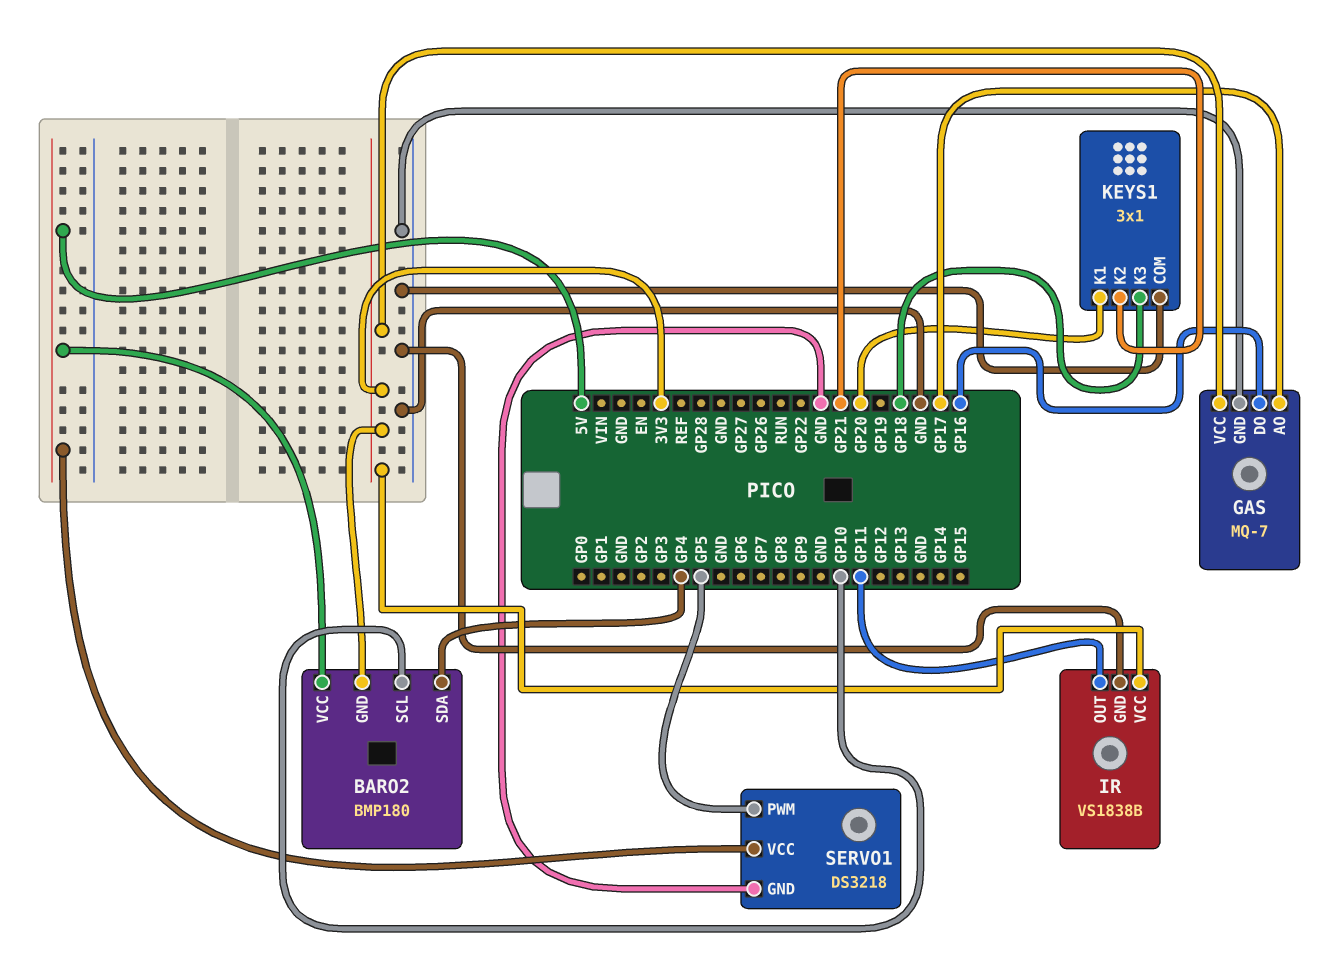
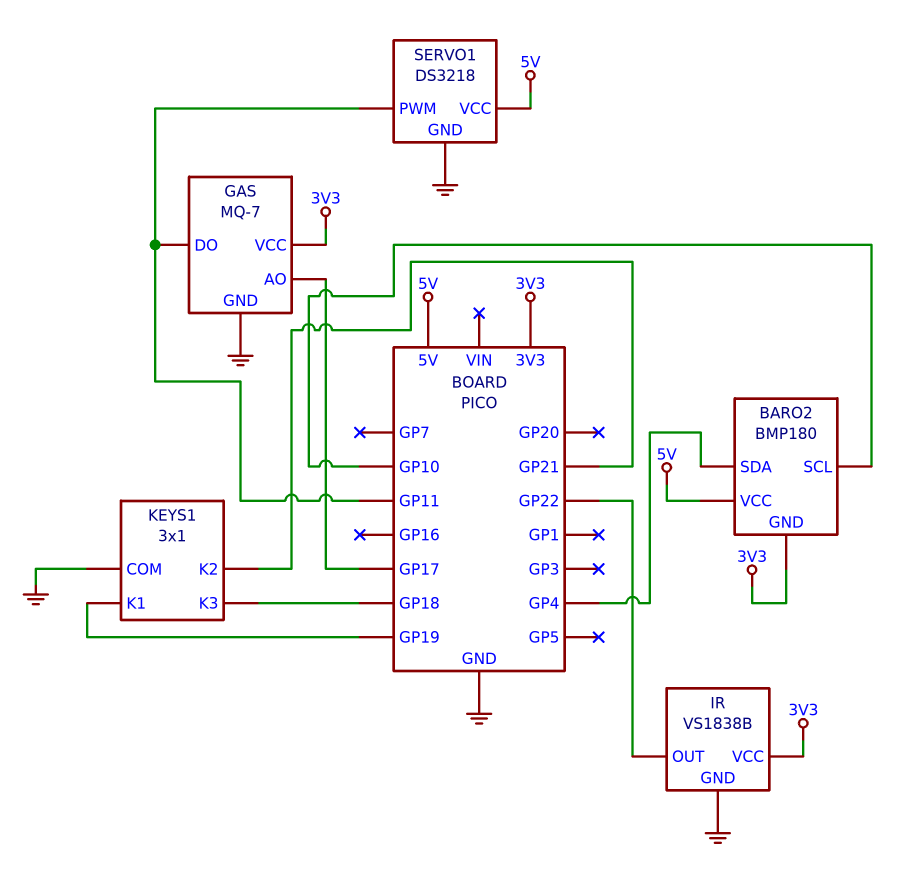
GAS pin DO: GP16 -> GP11
IR pin OUT: GP11 -> GP22
KEYS1 pin K1: GP20 -> GP19
SERVO1 pin PWM: GP5 -> GP11

